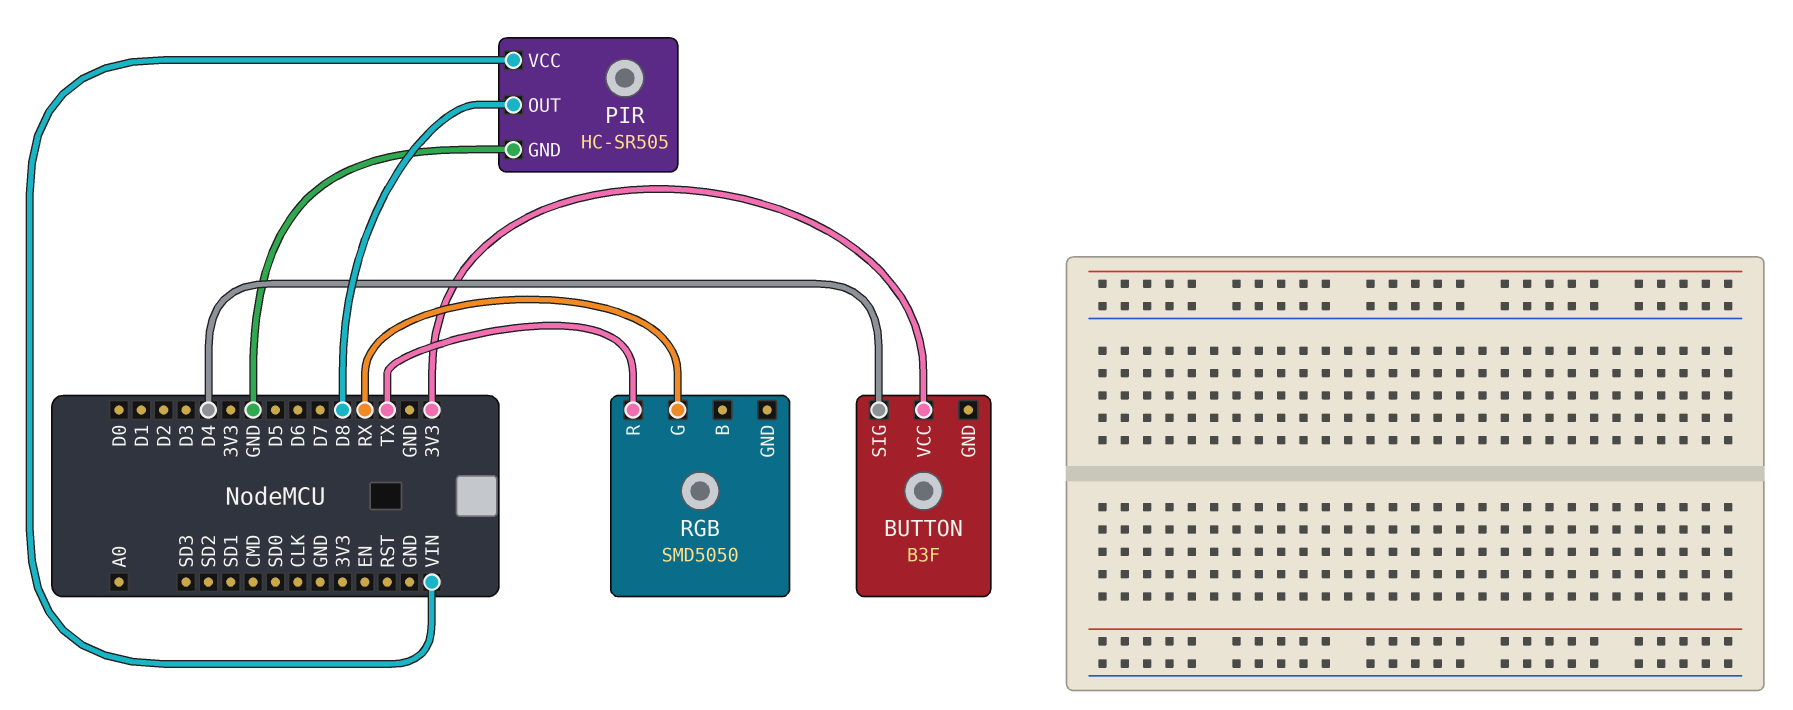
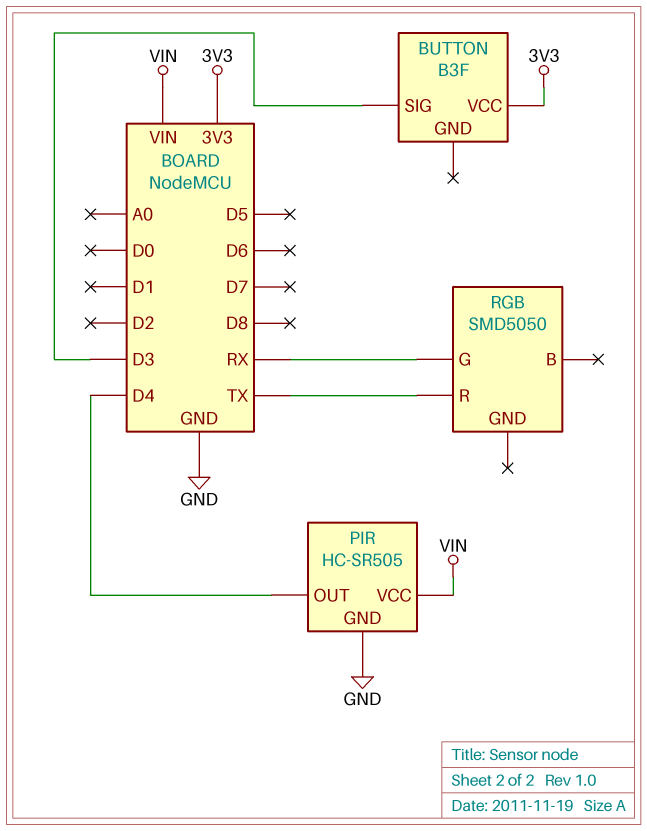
BUTTON pin SIG: D4 -> D3
PIR pin OUT: D8 -> D4

